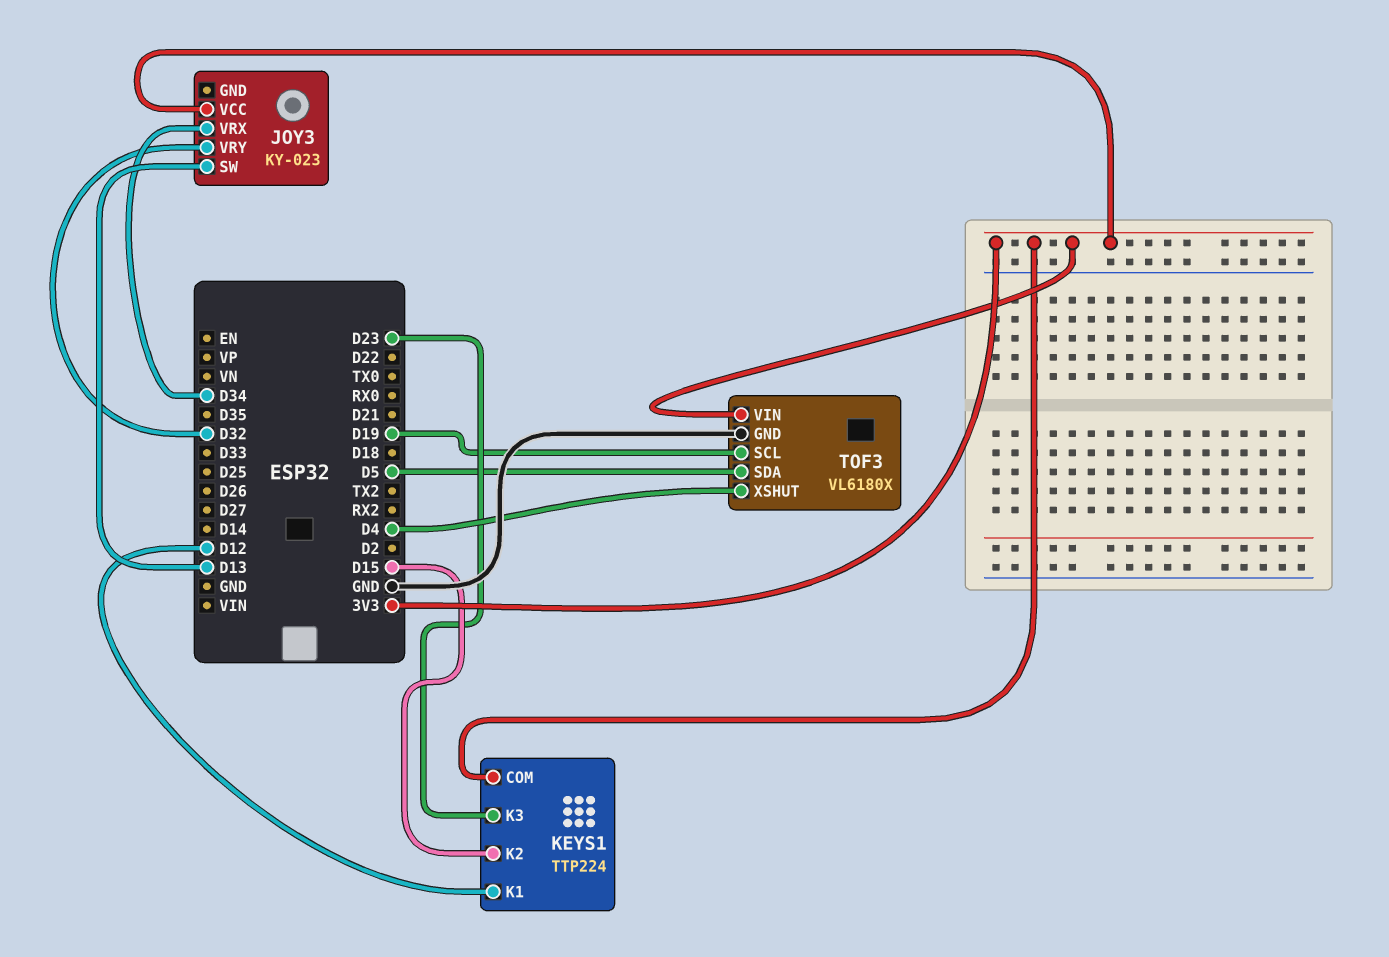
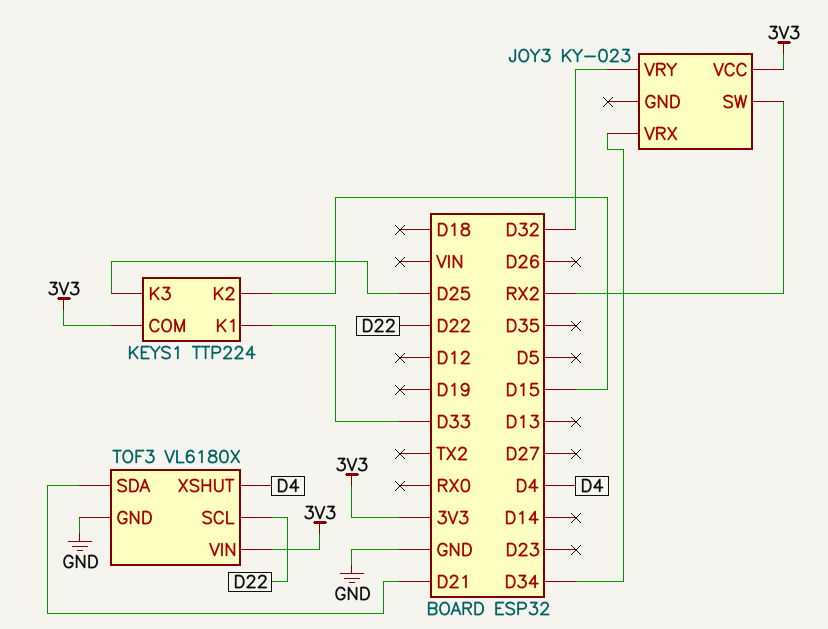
JOY3 pin SW: D13 -> RX2
KEYS1 pin K1: D12 -> D33
KEYS1 pin K3: D23 -> D25
TOF3 pin SCL: D19 -> D22
TOF3 pin SDA: D5 -> D21

